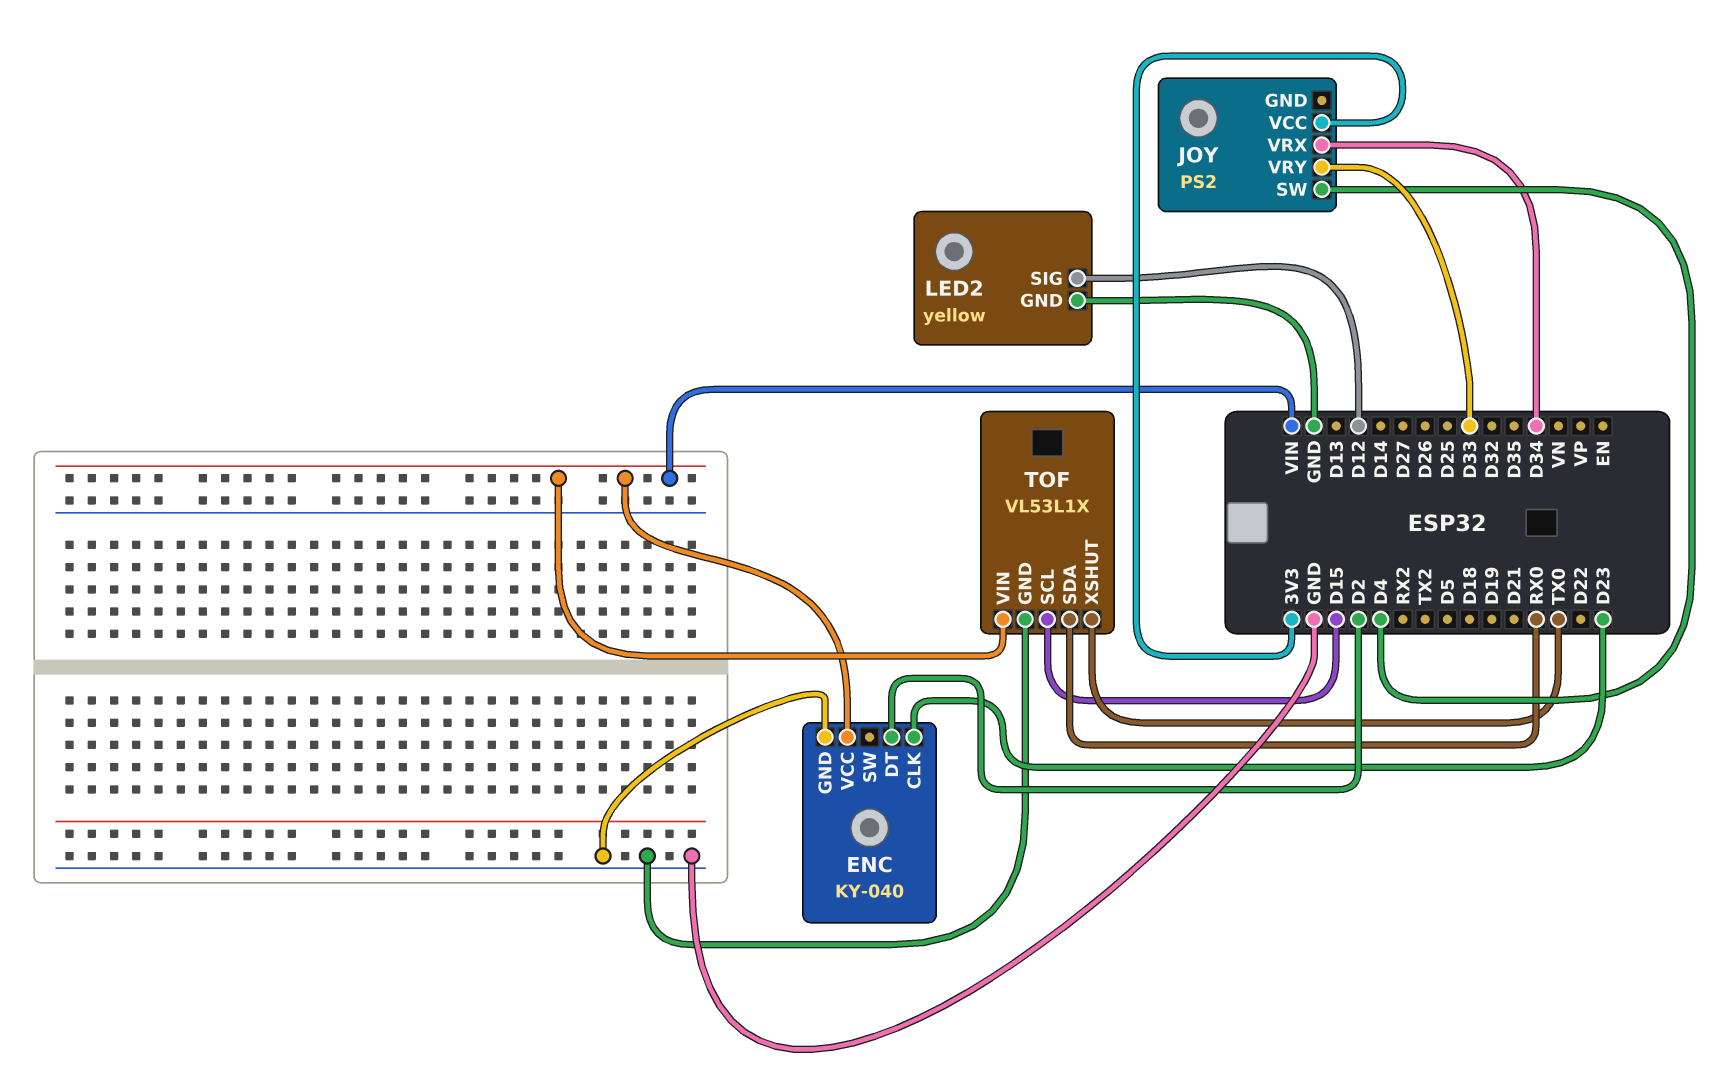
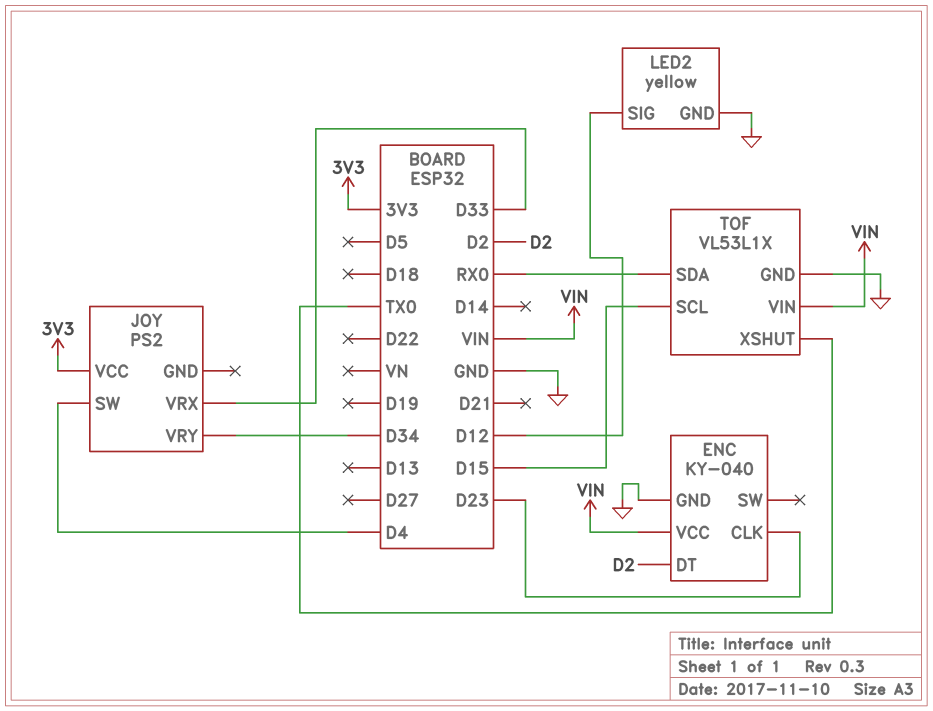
JOY pin VRX: D34 -> D33
JOY pin VRY: D33 -> D34

